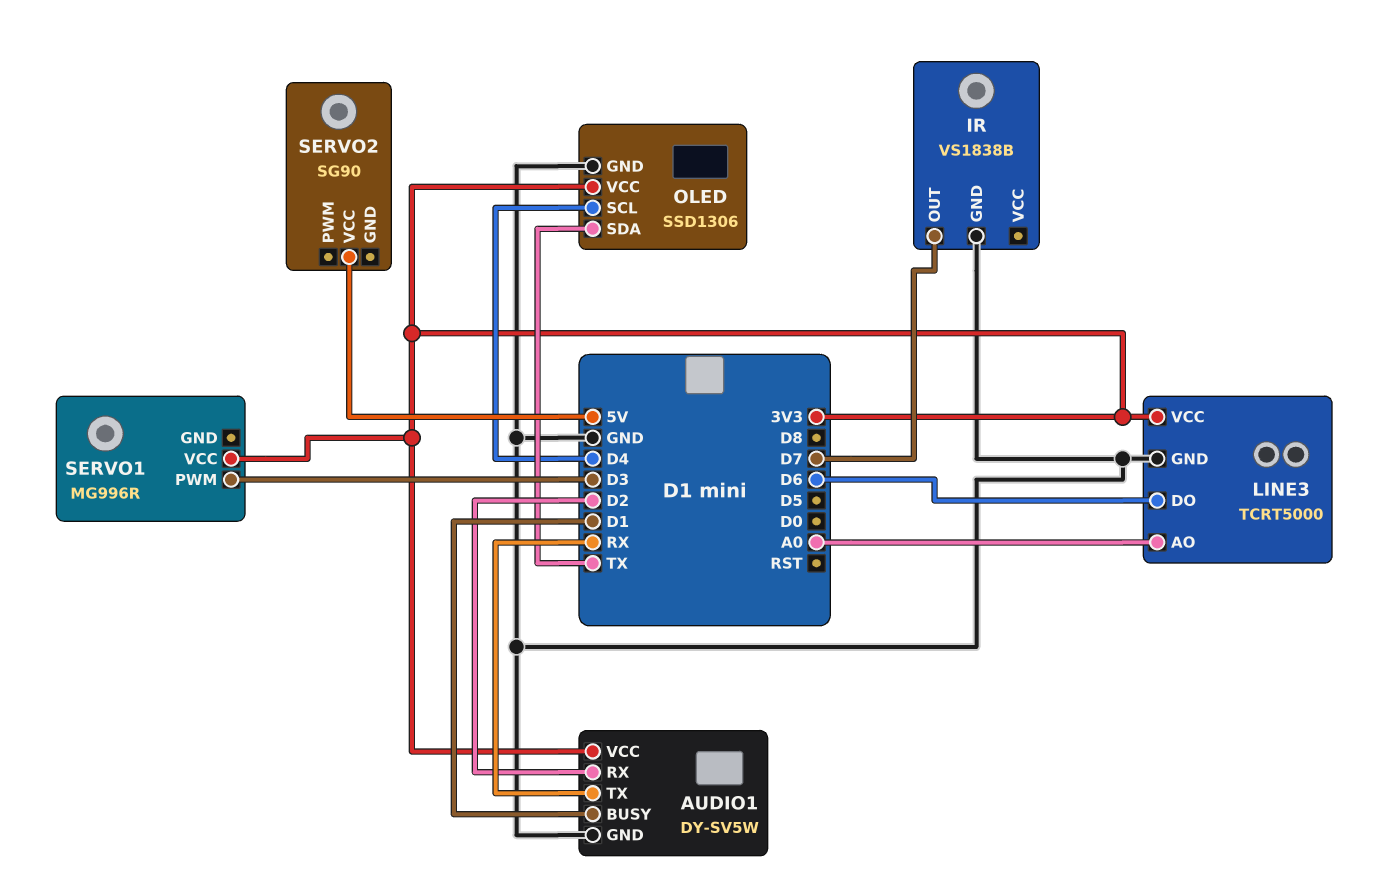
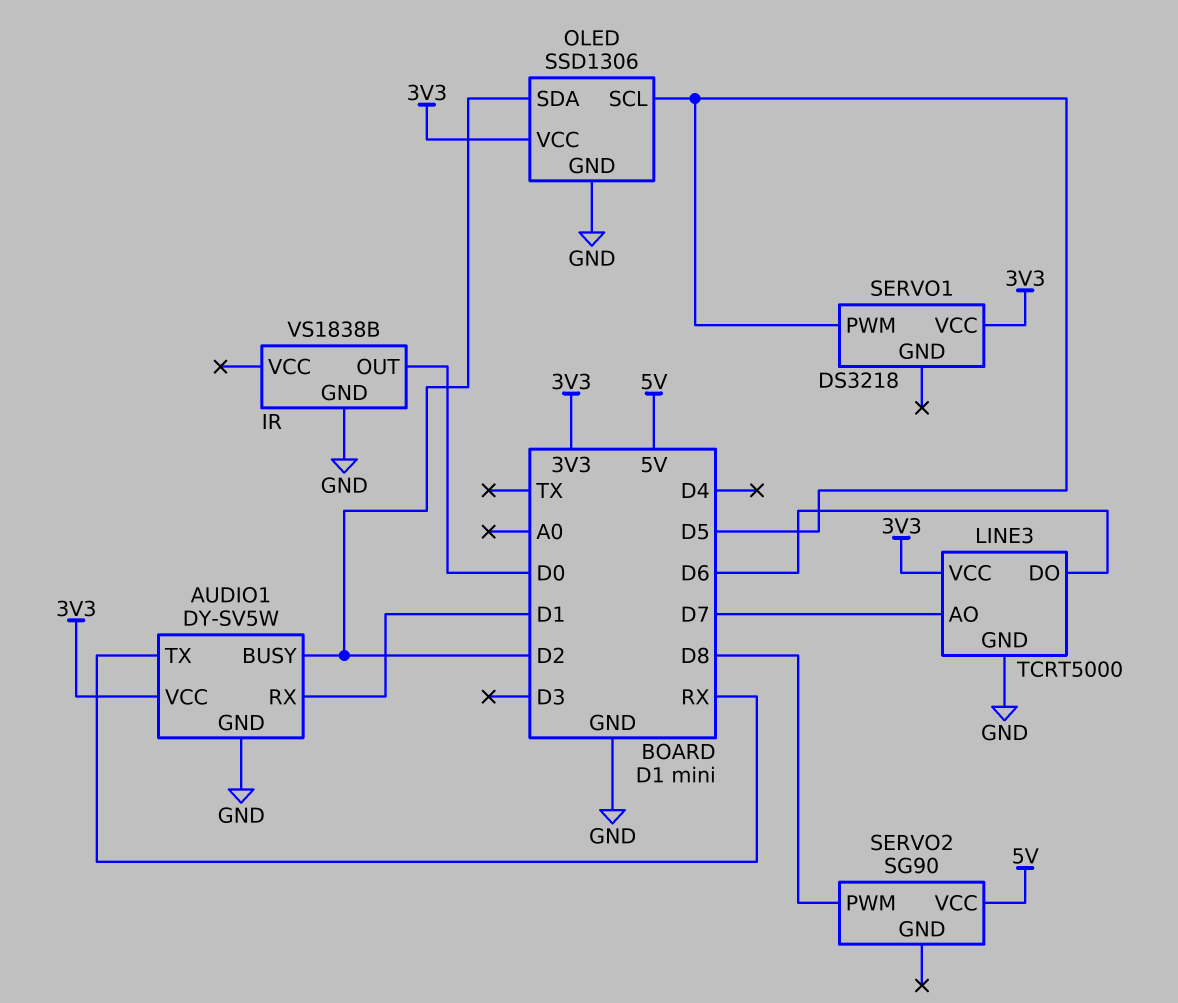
AUDIO1 pin BUSY: D1 -> D2
AUDIO1 pin RX: D2 -> D1
IR pin OUT: D7 -> D0
LINE3 pin AO: A0 -> D7
OLED pin SCL: D4 -> D5
OLED pin SDA: TX -> D2
SERVO1: MG996R -> DS3218
SERVO1 pin PWM: D3 -> D5
SERVO2 pin PWM: none -> D8

